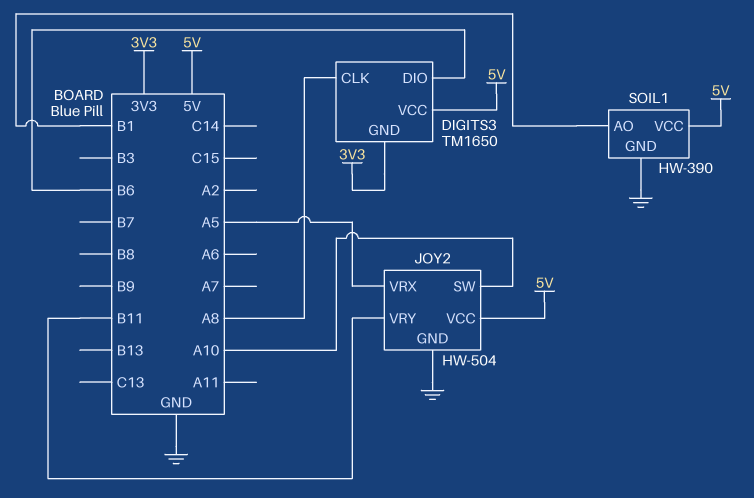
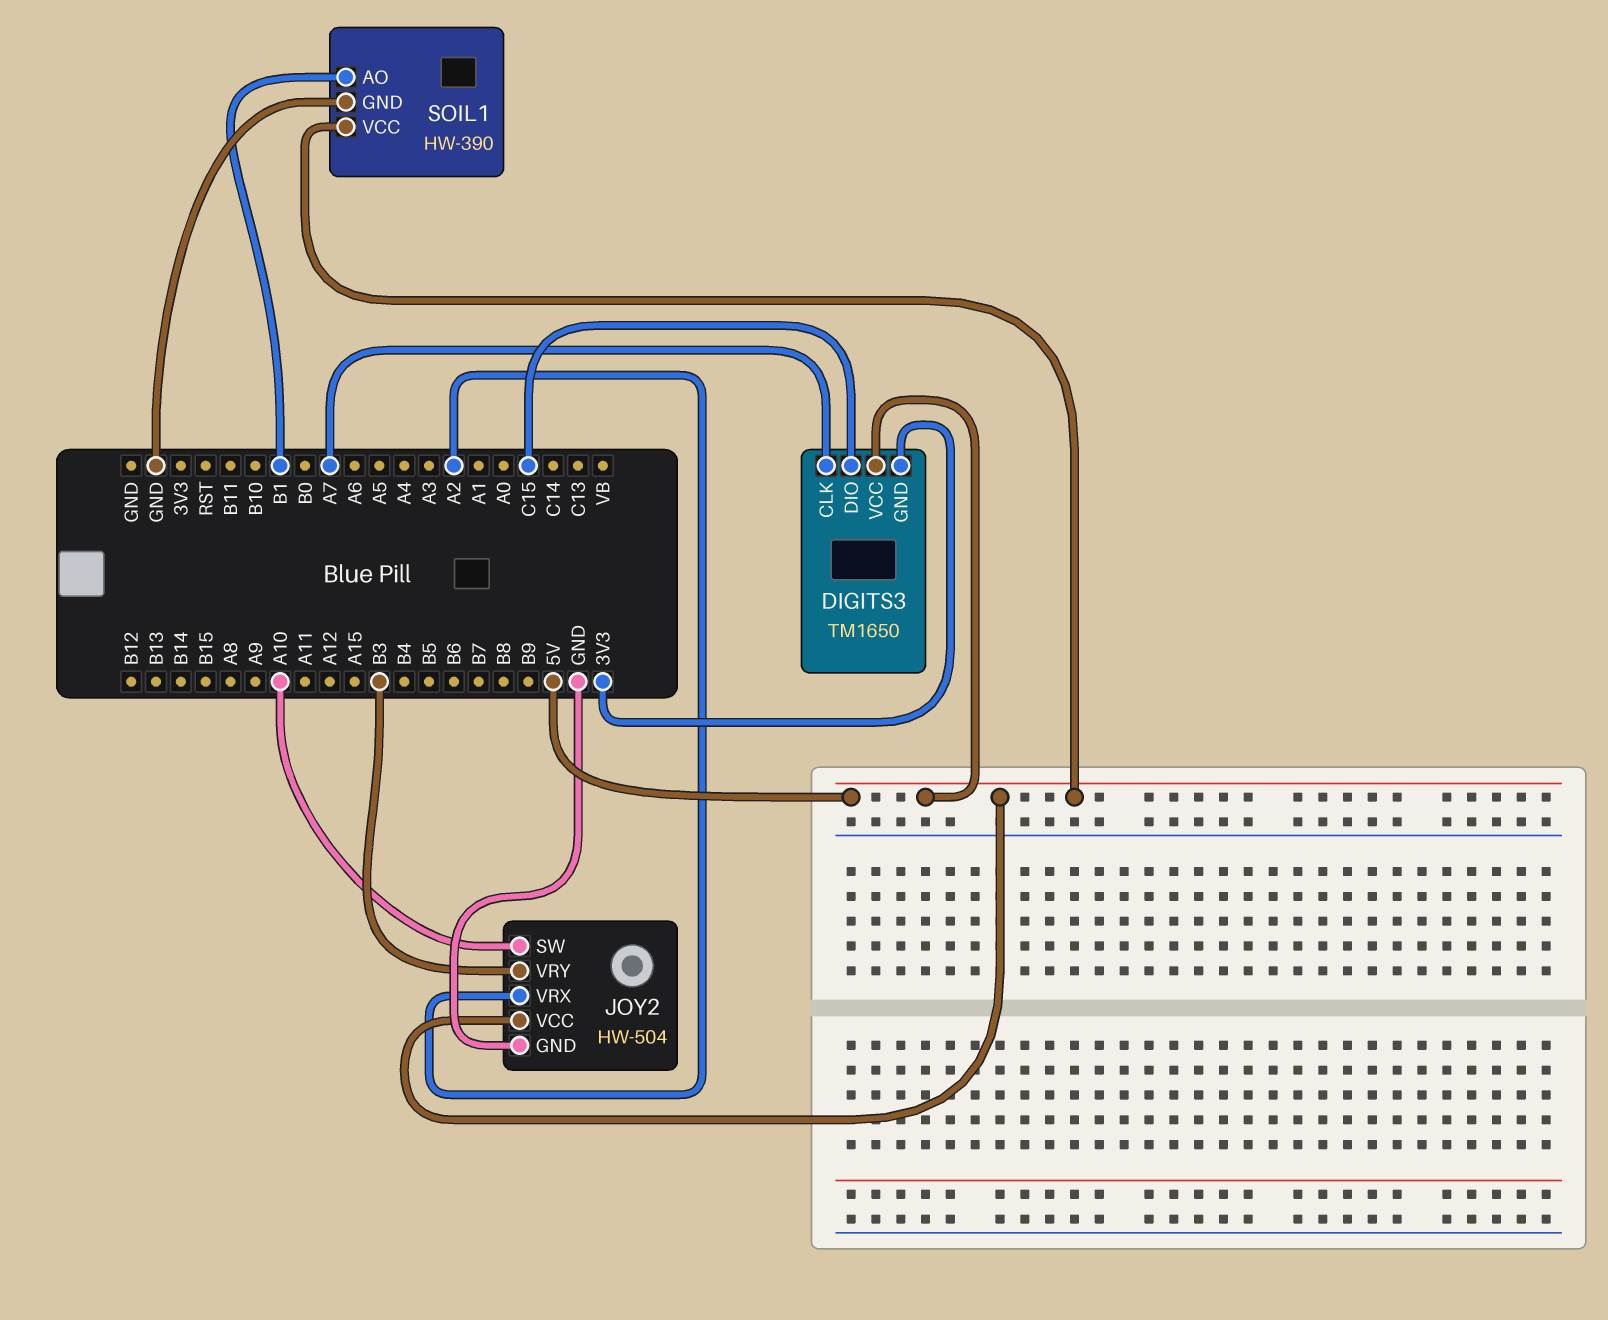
DIGITS3 pin CLK: A8 -> A7
DIGITS3 pin DIO: B6 -> C15
JOY2 pin VRX: A5 -> A2
JOY2 pin VRY: B11 -> B3

